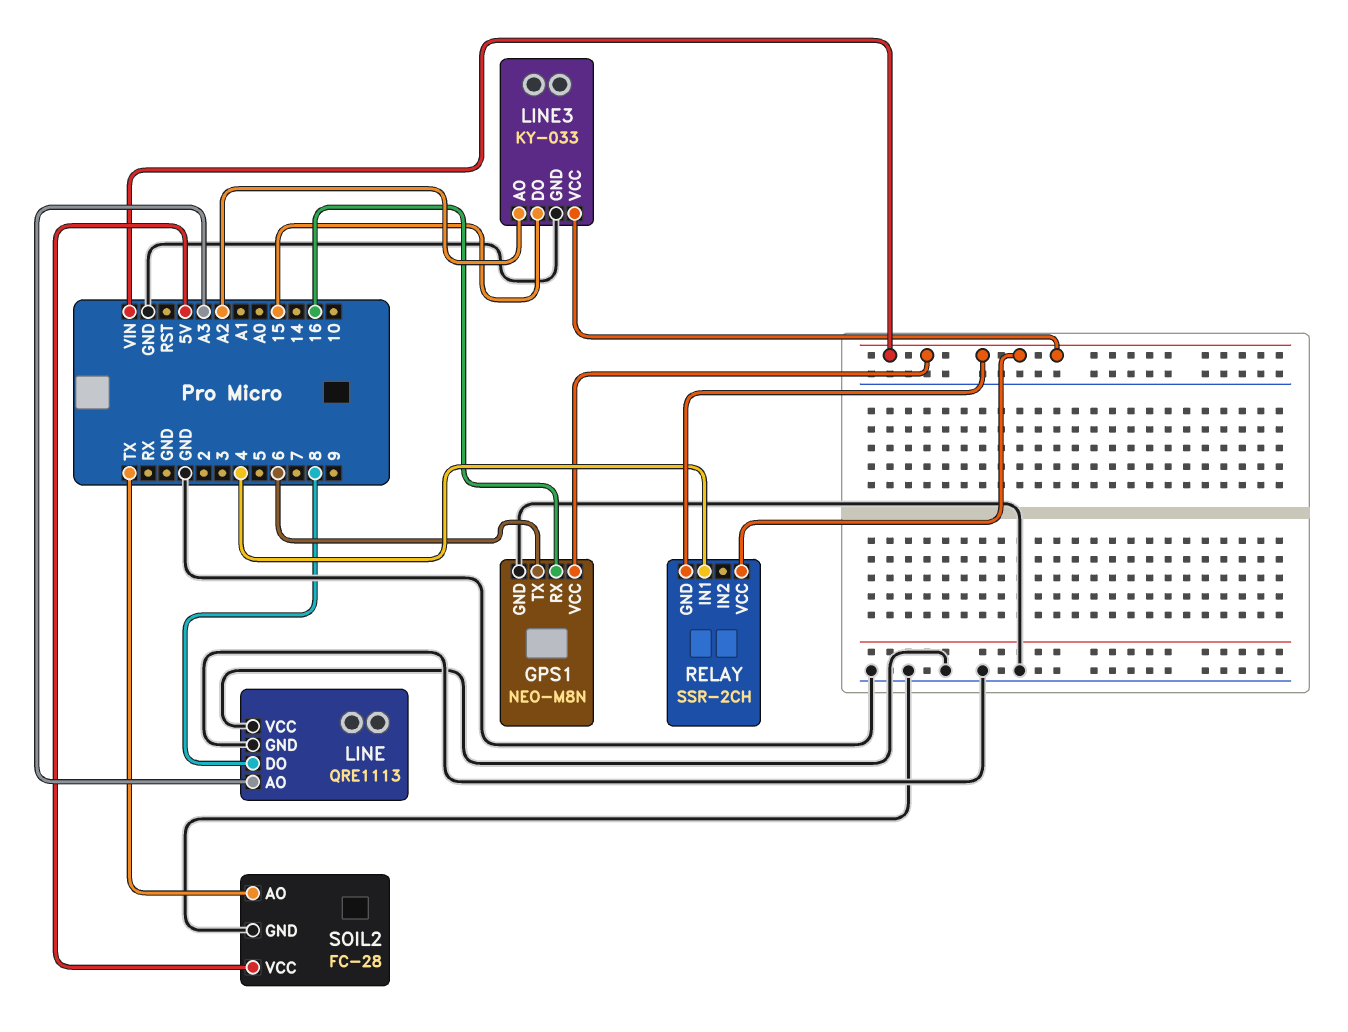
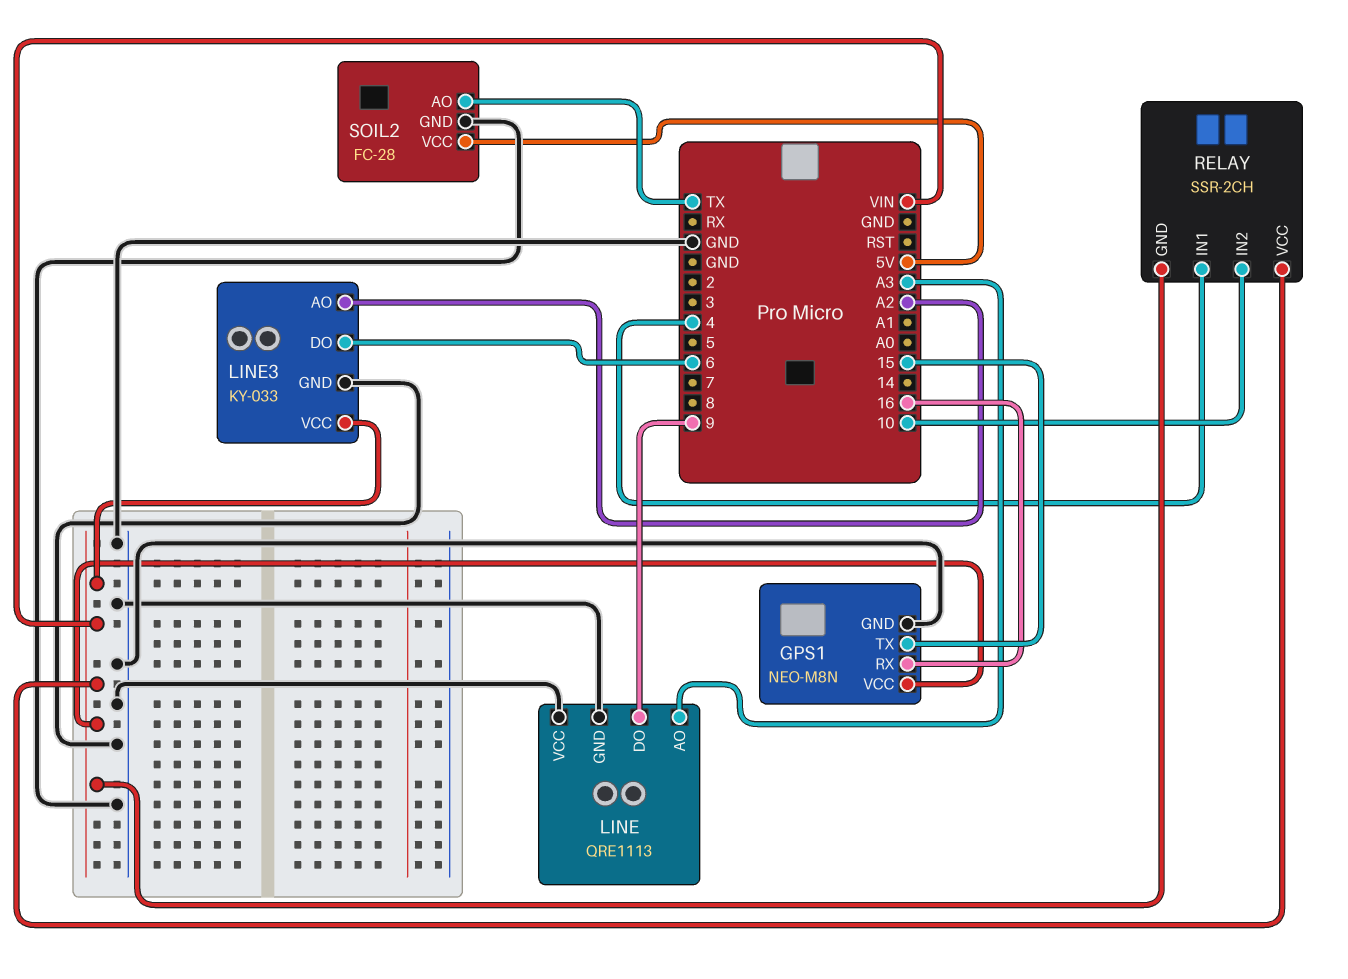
GPS1 pin TX: 6 -> 15
LINE pin DO: 8 -> 9
LINE3 pin DO: 15 -> 6
RELAY pin IN2: none -> 10

